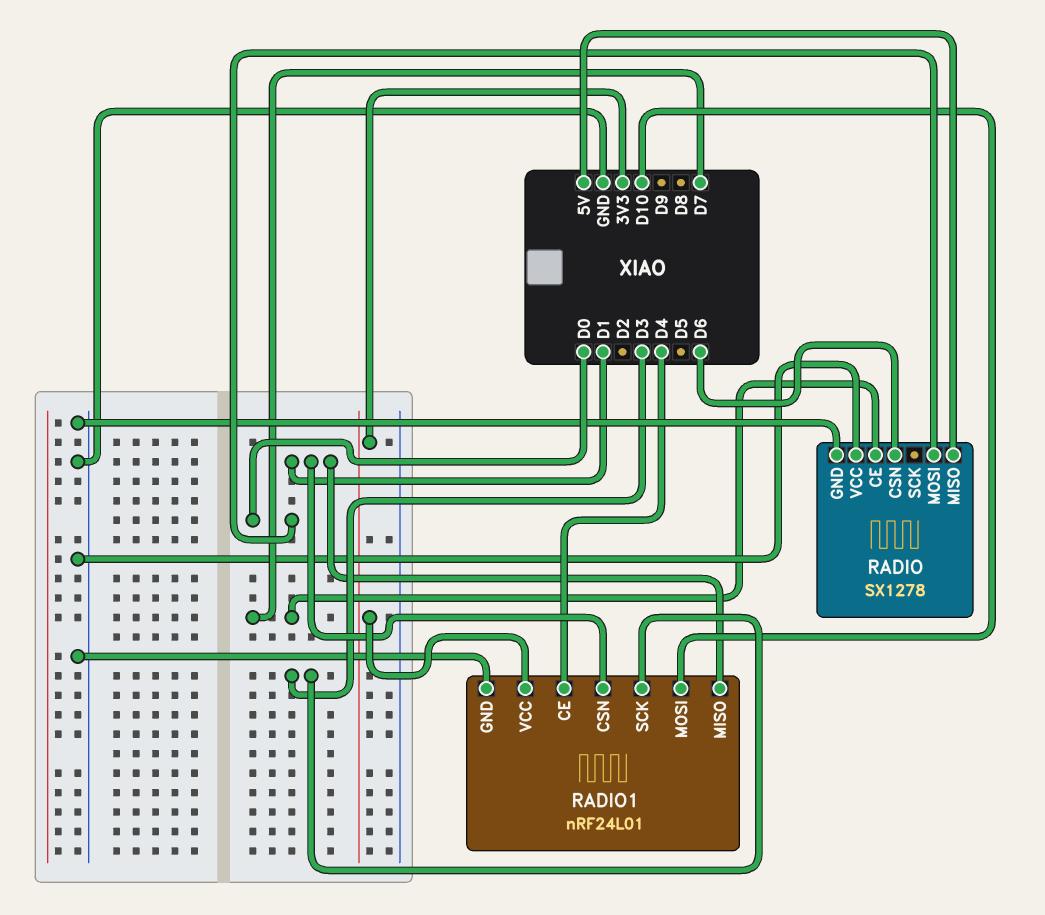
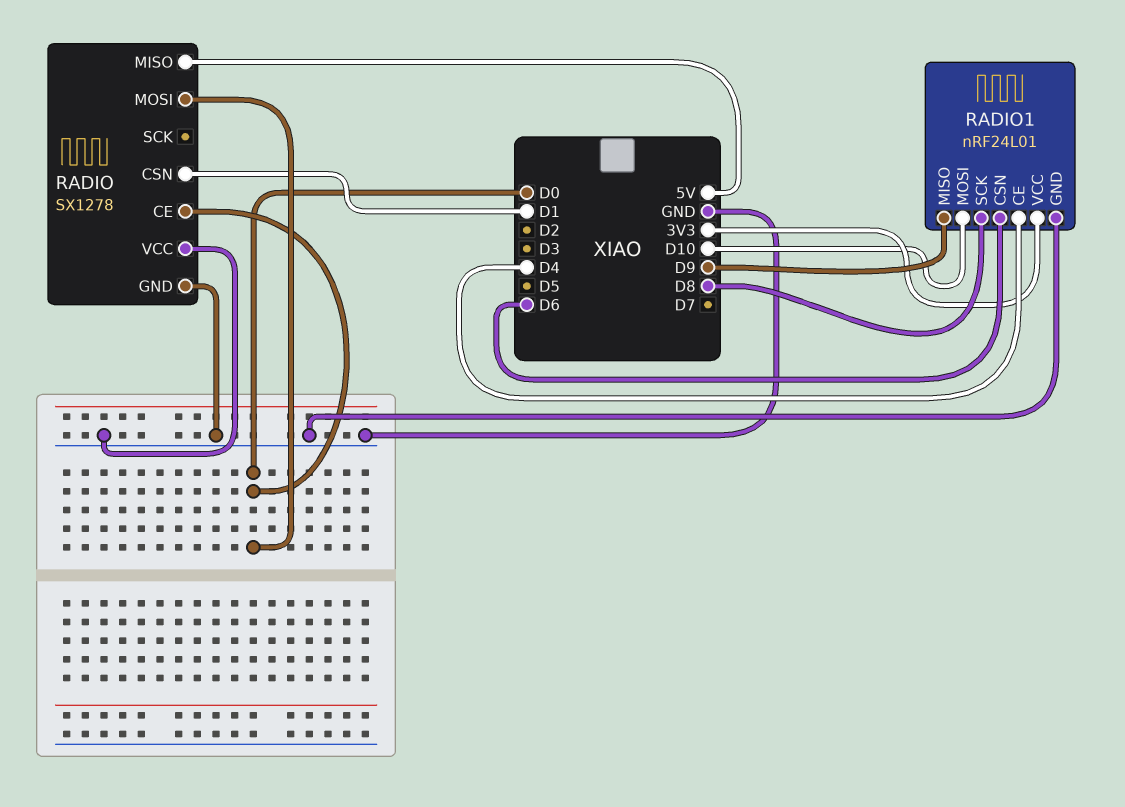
RADIO pin CE: D7 -> D0
RADIO pin CSN: D6 -> D1
RADIO1 pin CSN: D1 -> D6
RADIO1 pin MISO: D1 -> D9
RADIO1 pin SCK: D3 -> D8

